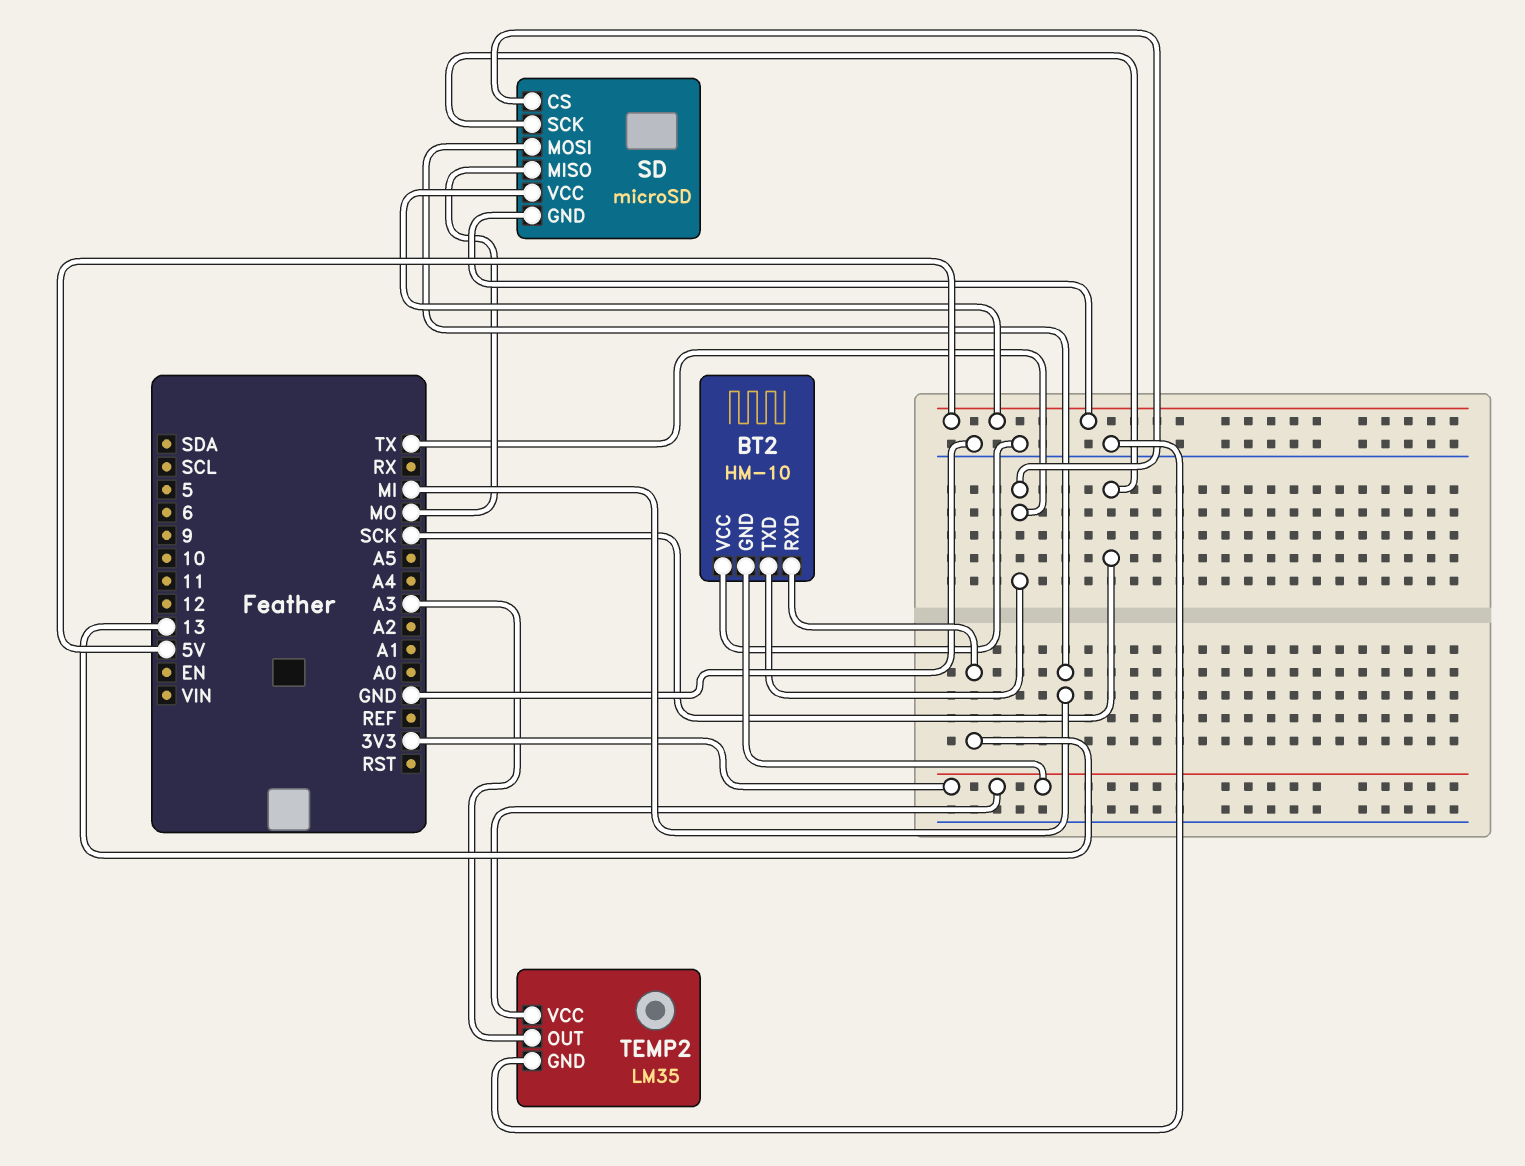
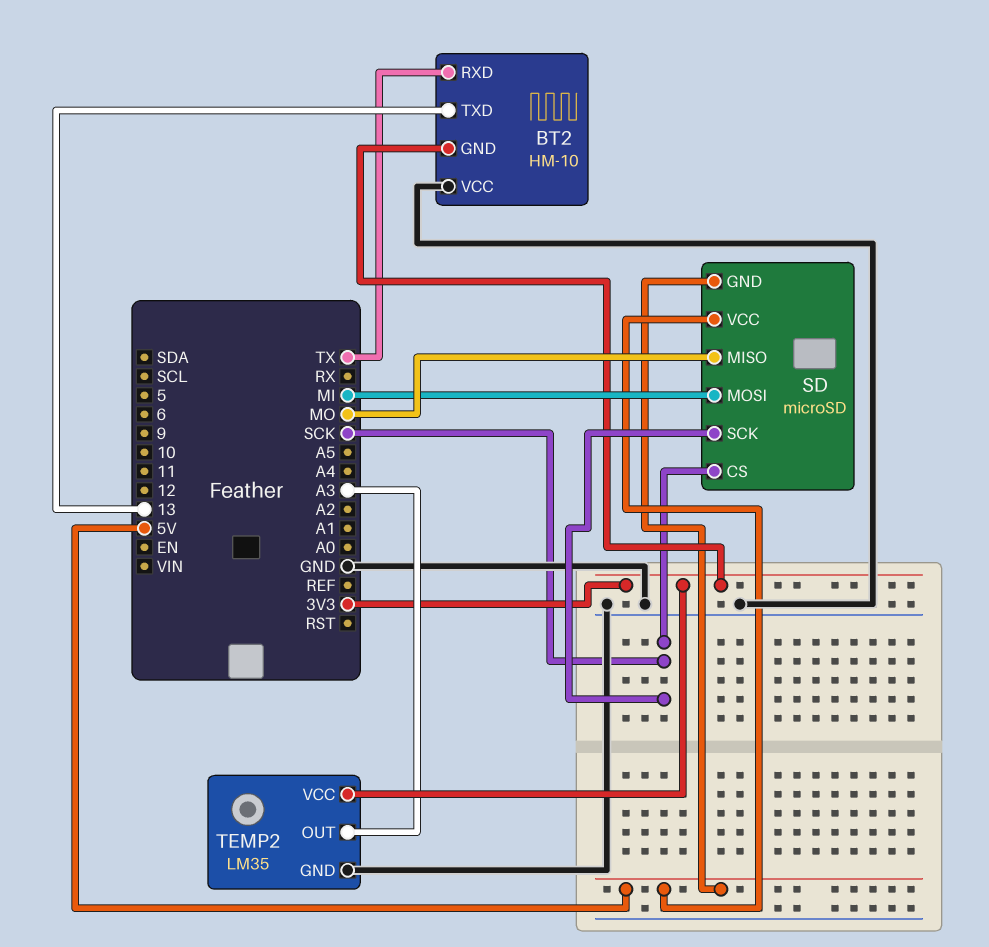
BT2 pin RXD: 13 -> TX
BT2 pin TXD: TX -> 13
SD pin CS: TX -> SCK

